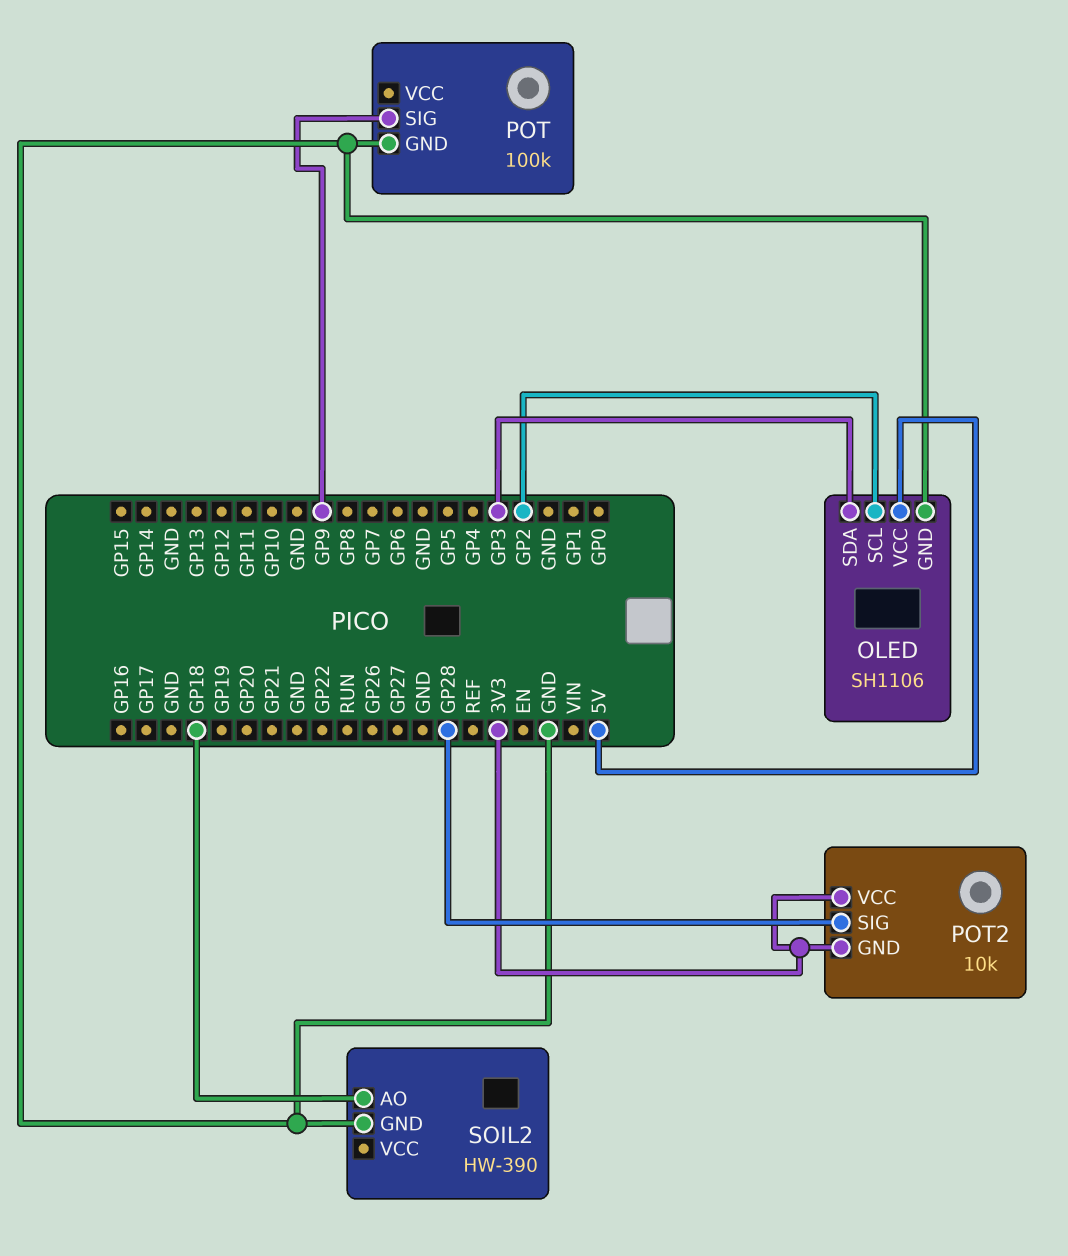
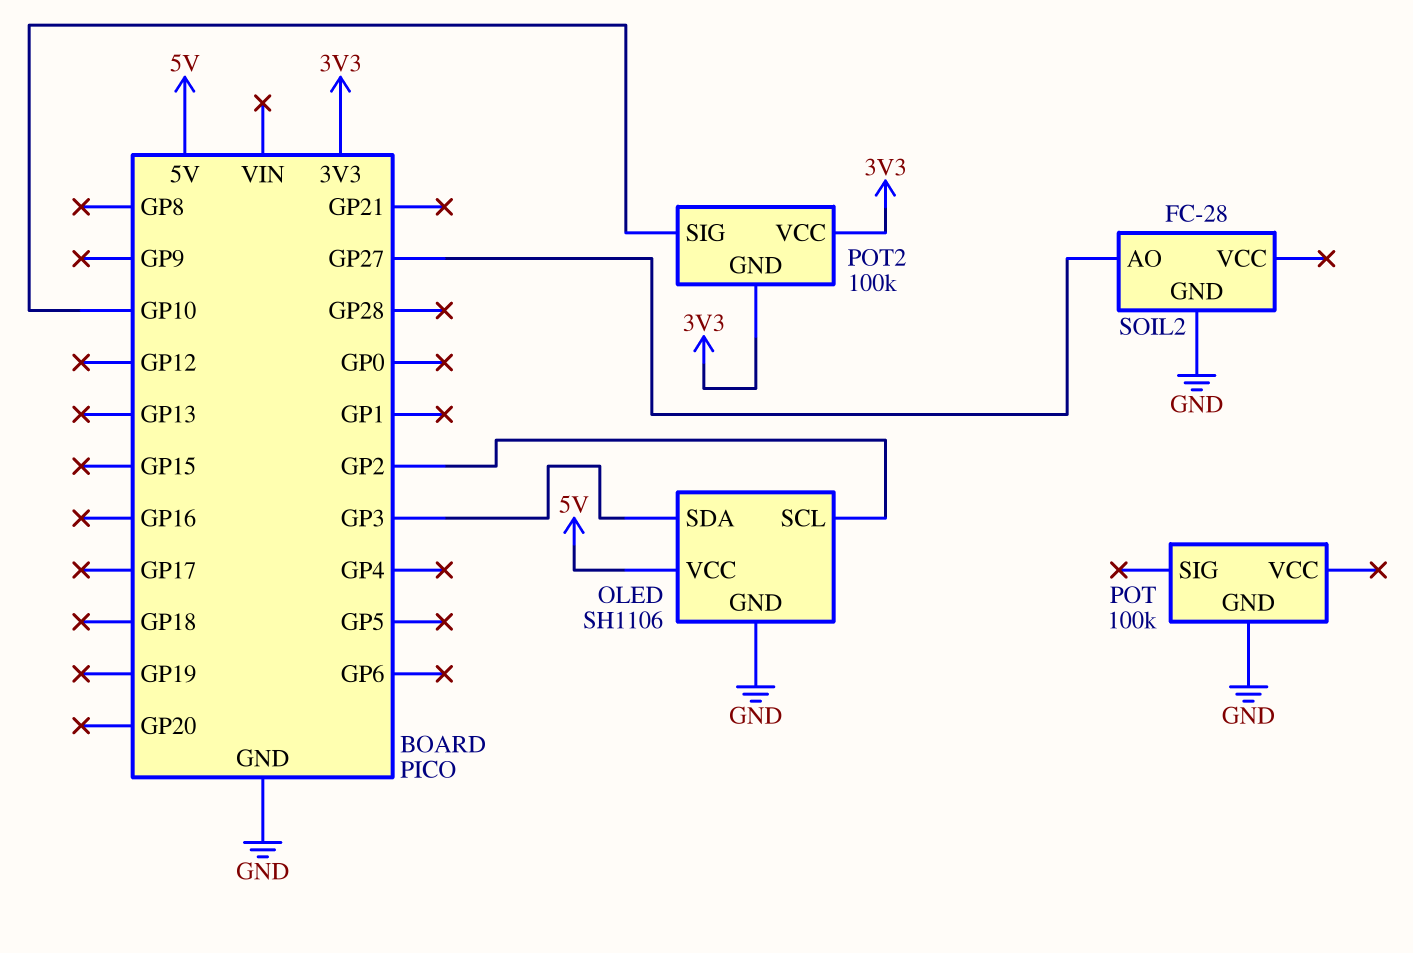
POT pin SIG: GP9 -> none
POT2: 10k -> 100k
POT2 pin SIG: GP28 -> GP10
SOIL2: HW-390 -> FC-28
SOIL2 pin AO: GP18 -> GP27

